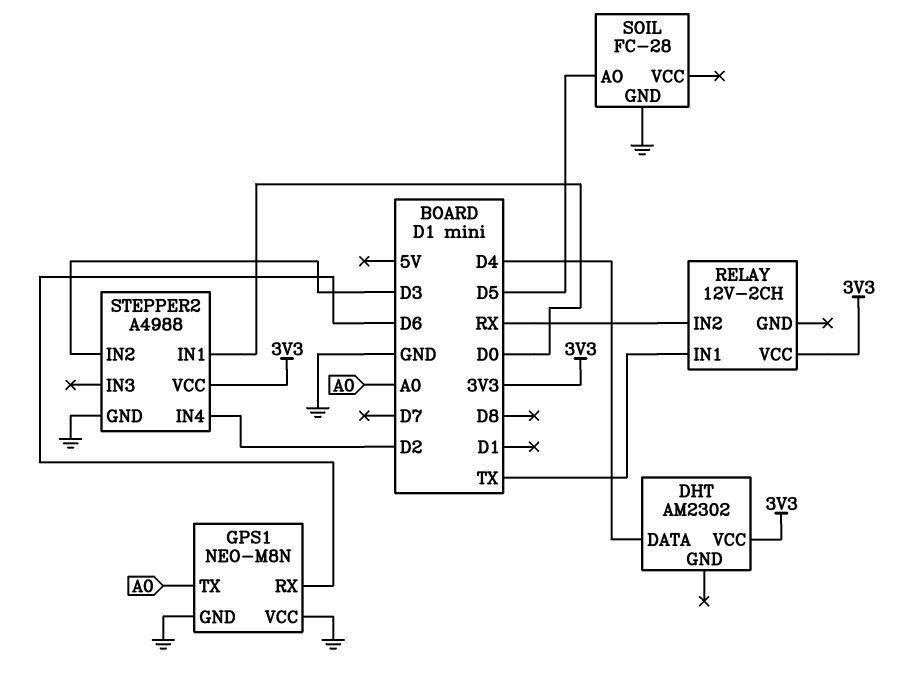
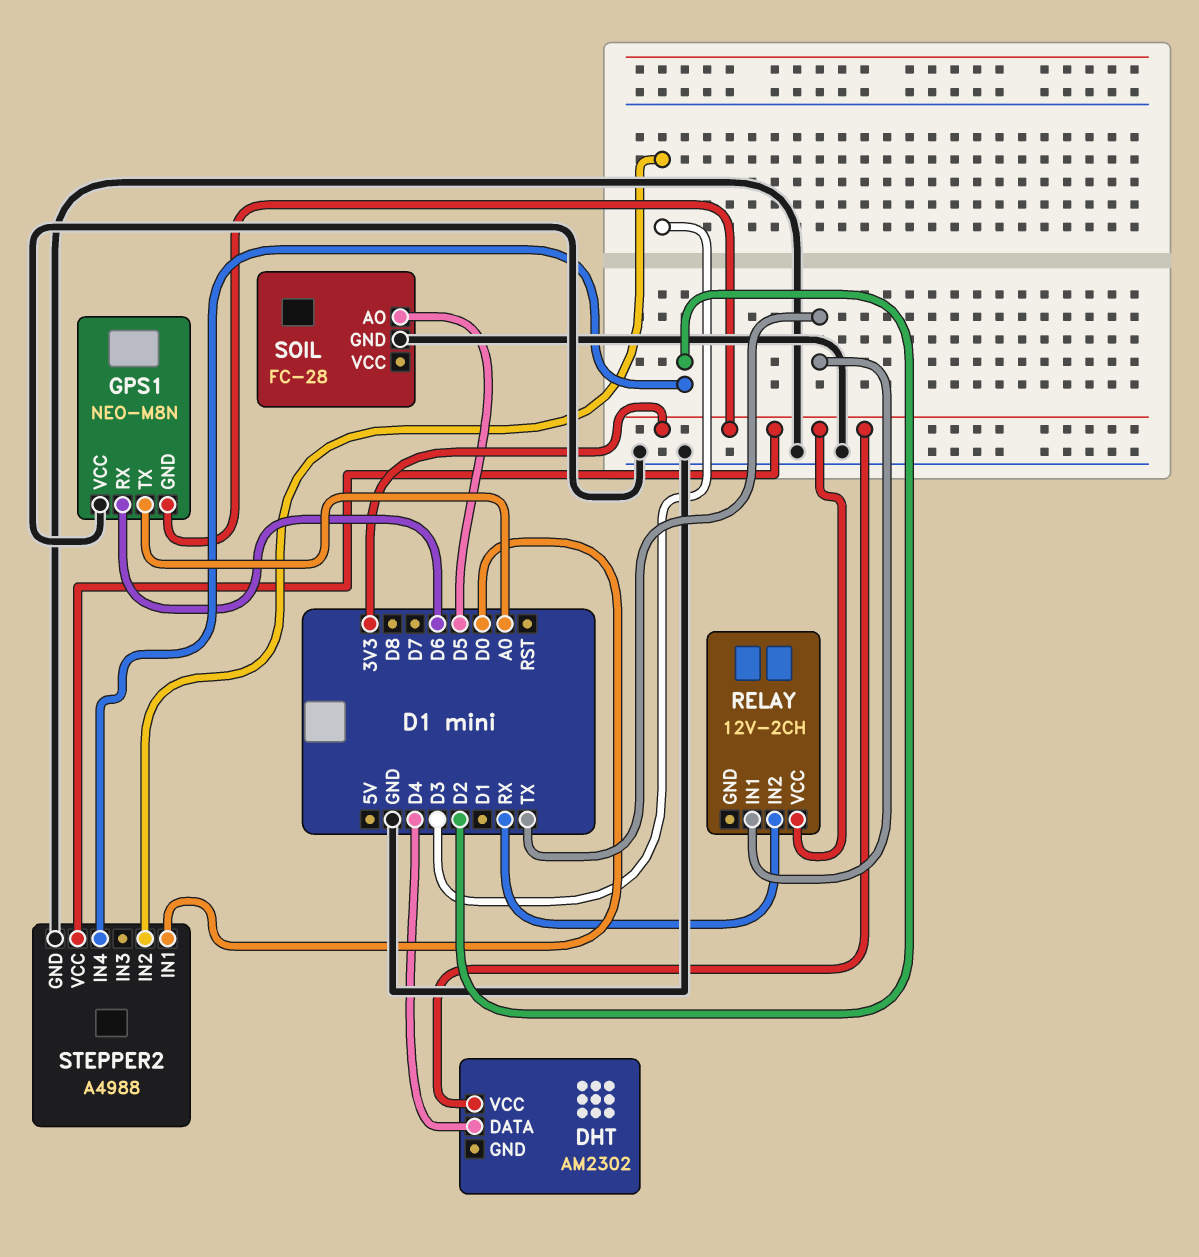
GPS1 pin GND: GND -> 3V3

